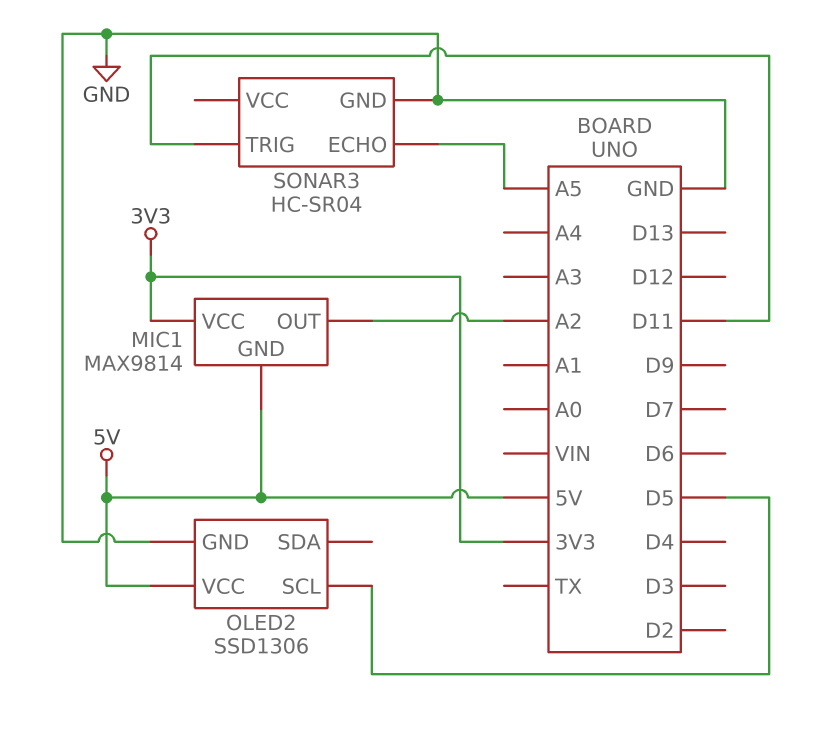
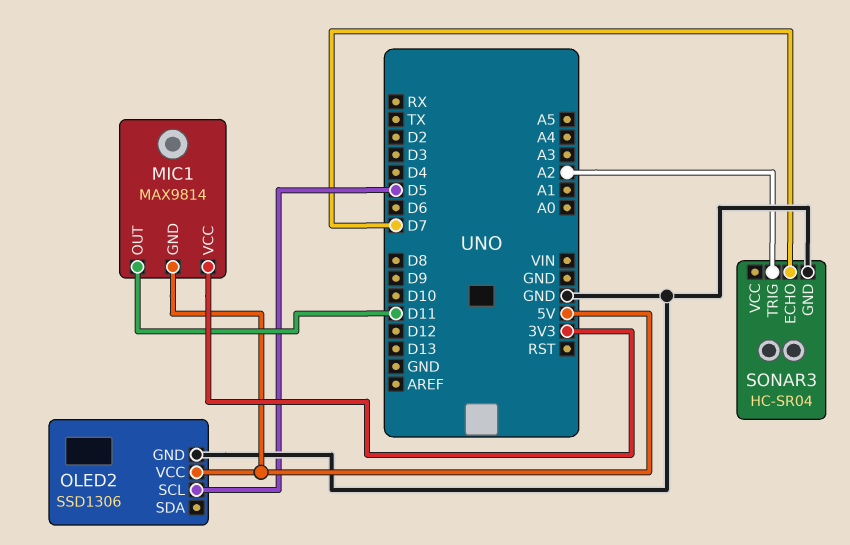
MIC1 pin OUT: A2 -> D11
SONAR3 pin ECHO: A5 -> D7
SONAR3 pin TRIG: D11 -> A2

